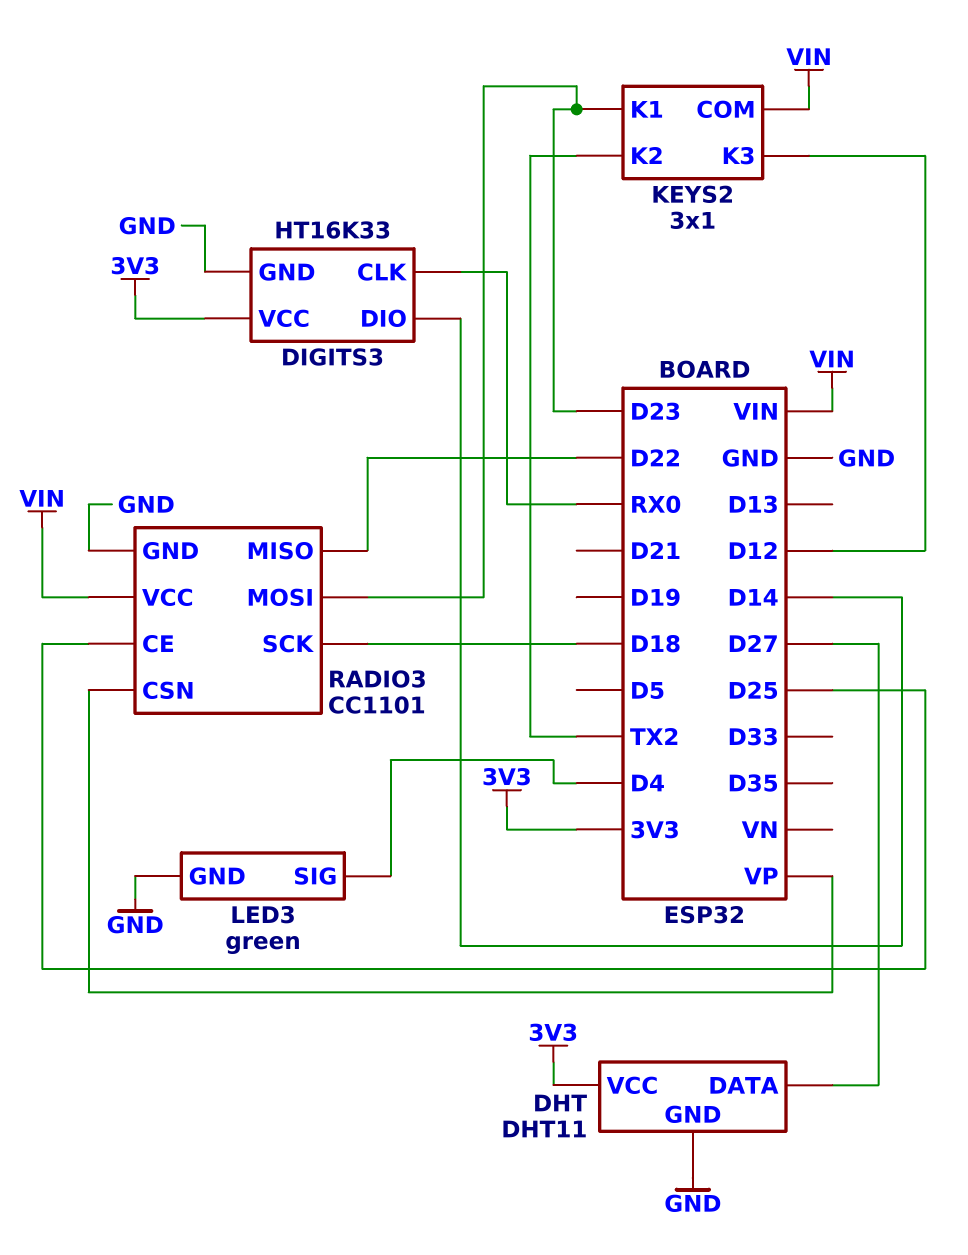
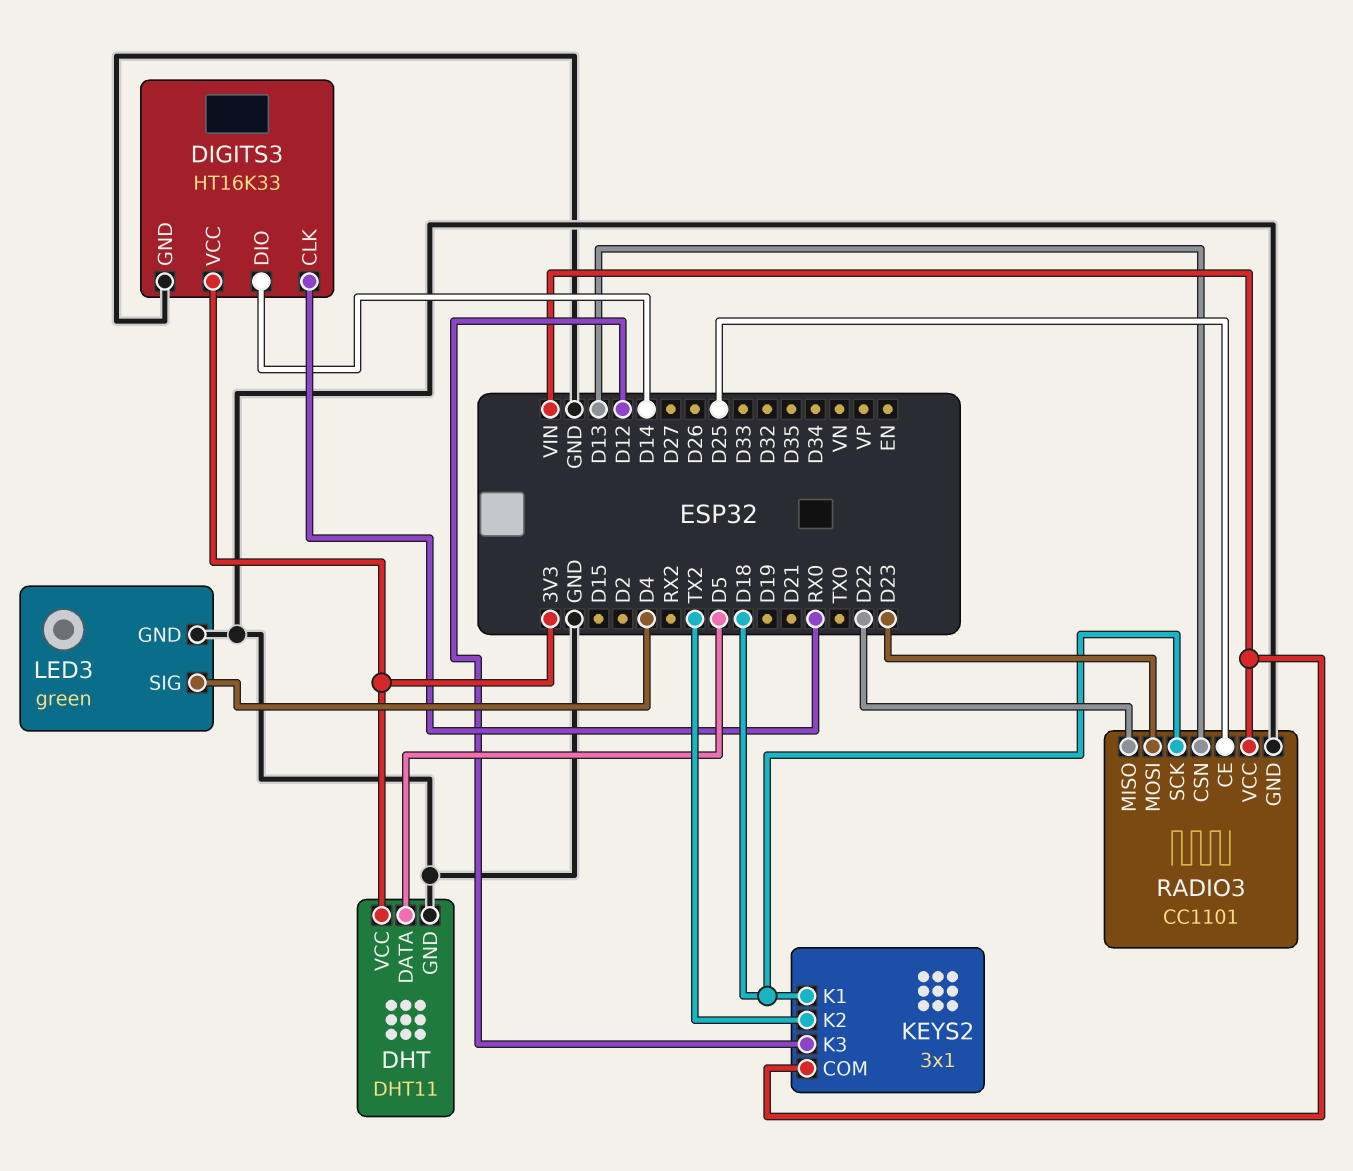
DHT pin DATA: D27 -> D5
KEYS2 pin K1: D23 -> D18
RADIO3 pin CSN: VP -> D13

